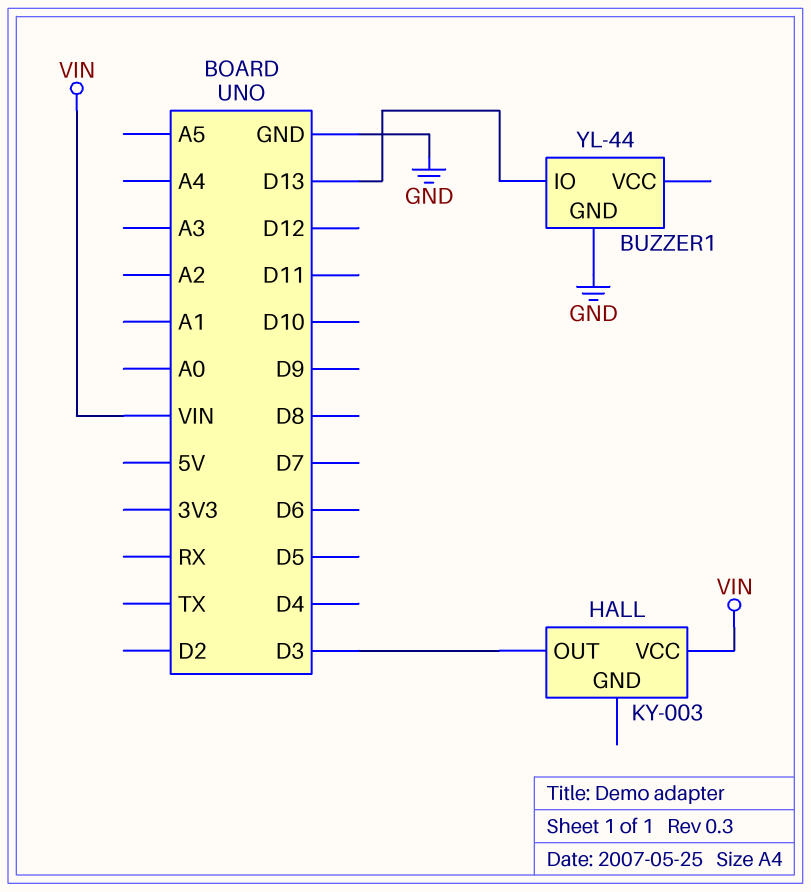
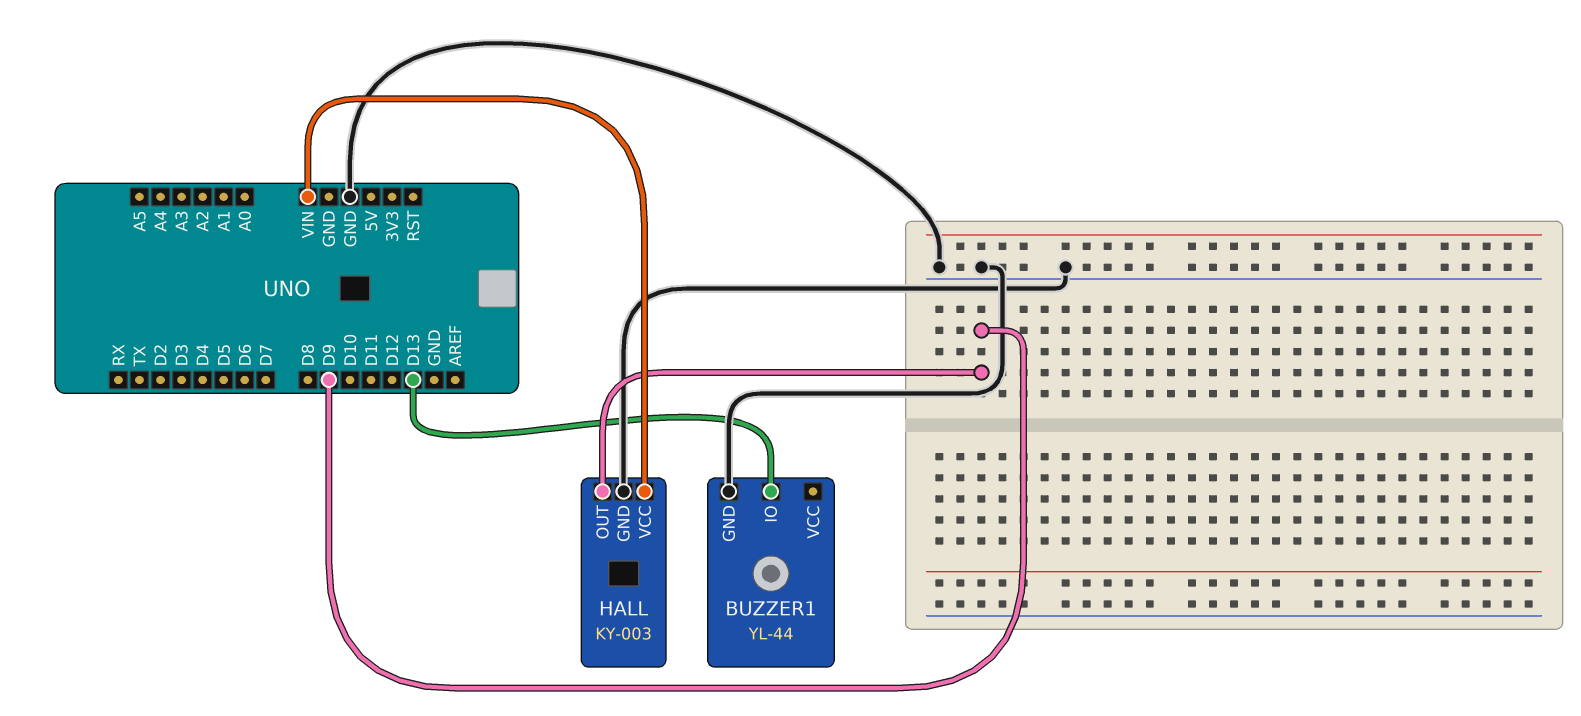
HALL pin GND: none -> GND
HALL pin OUT: D3 -> D9

